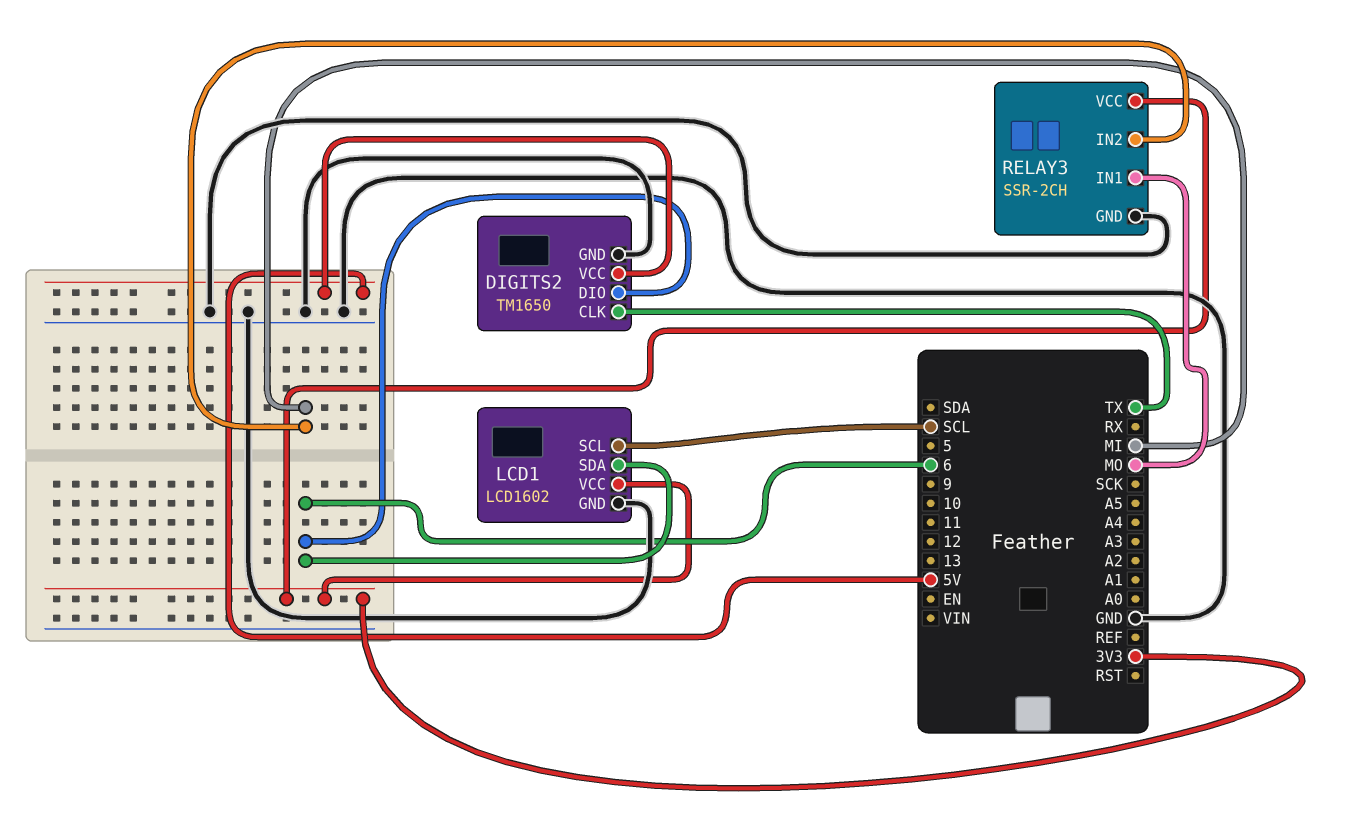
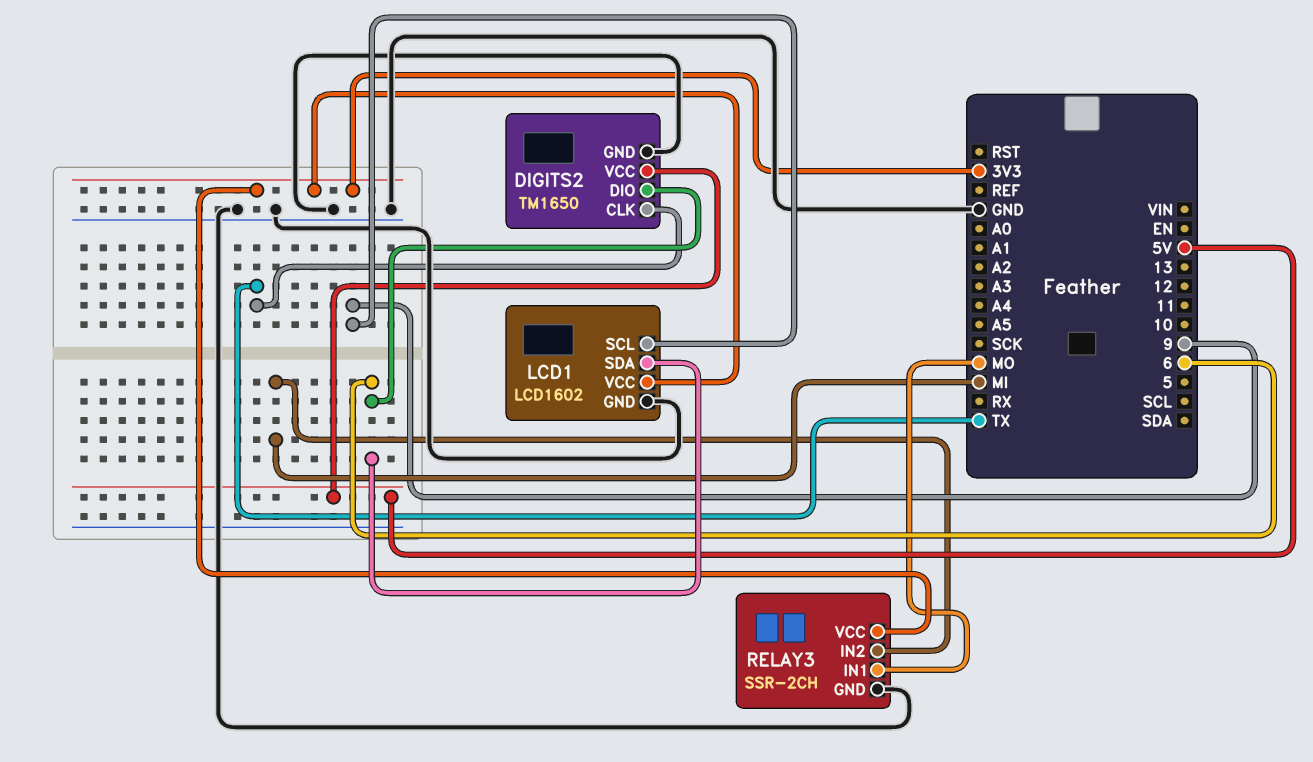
LCD1 pin SCL: SCL -> 9

